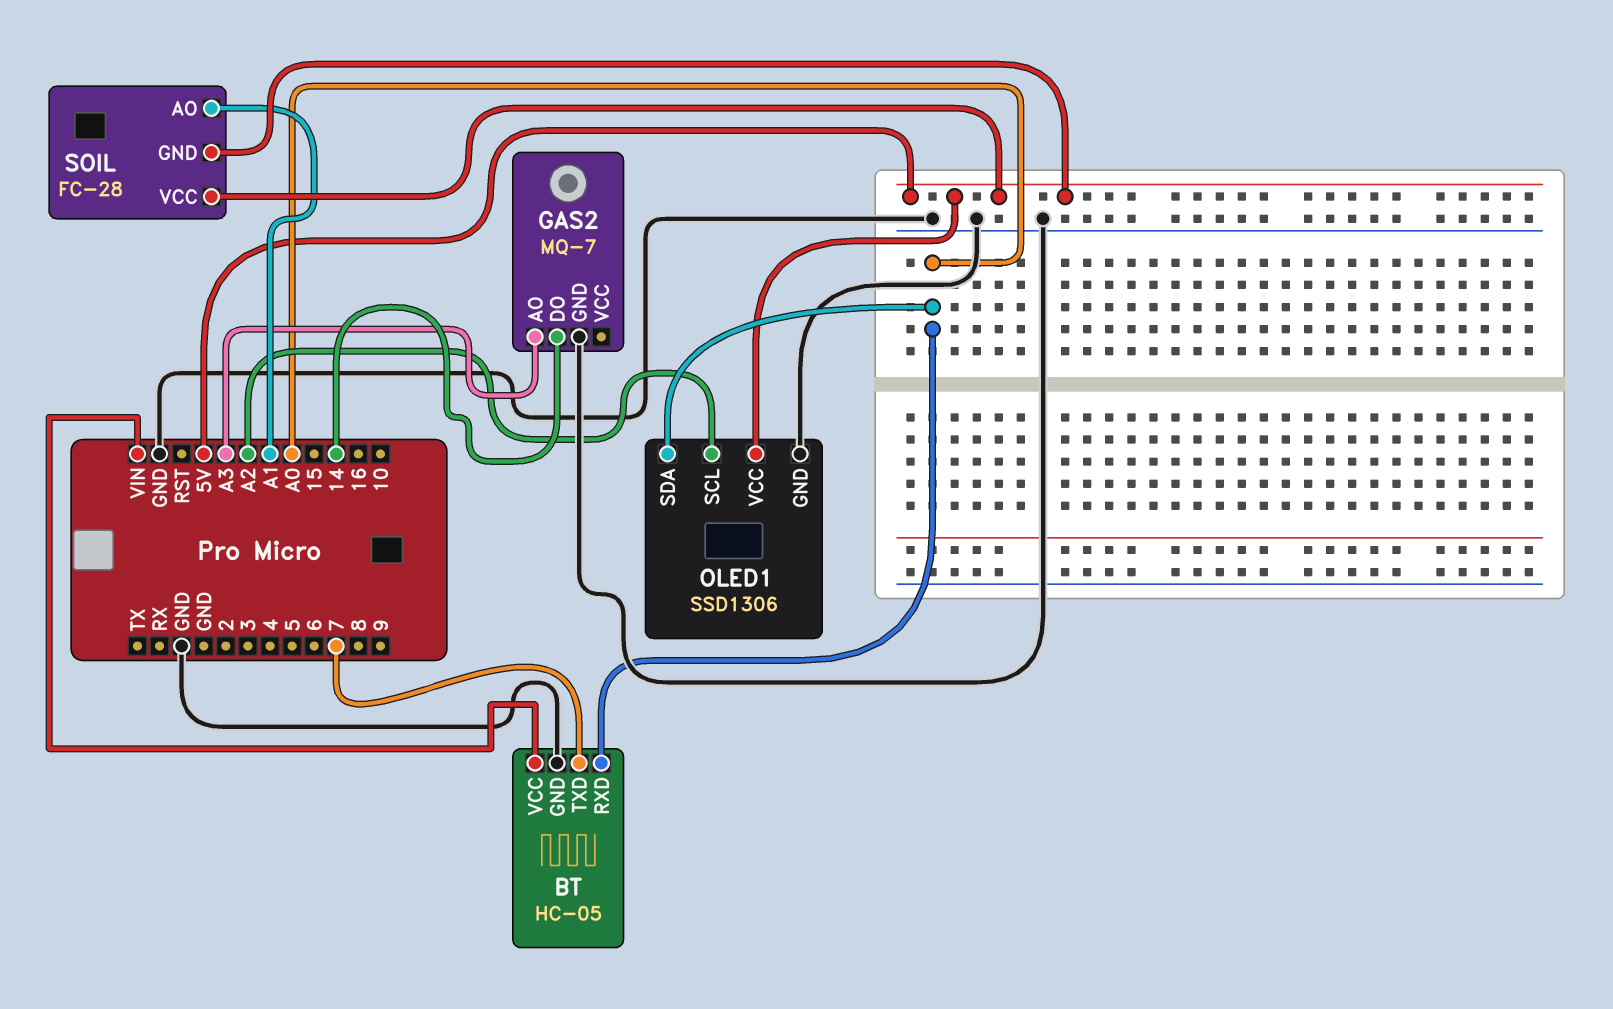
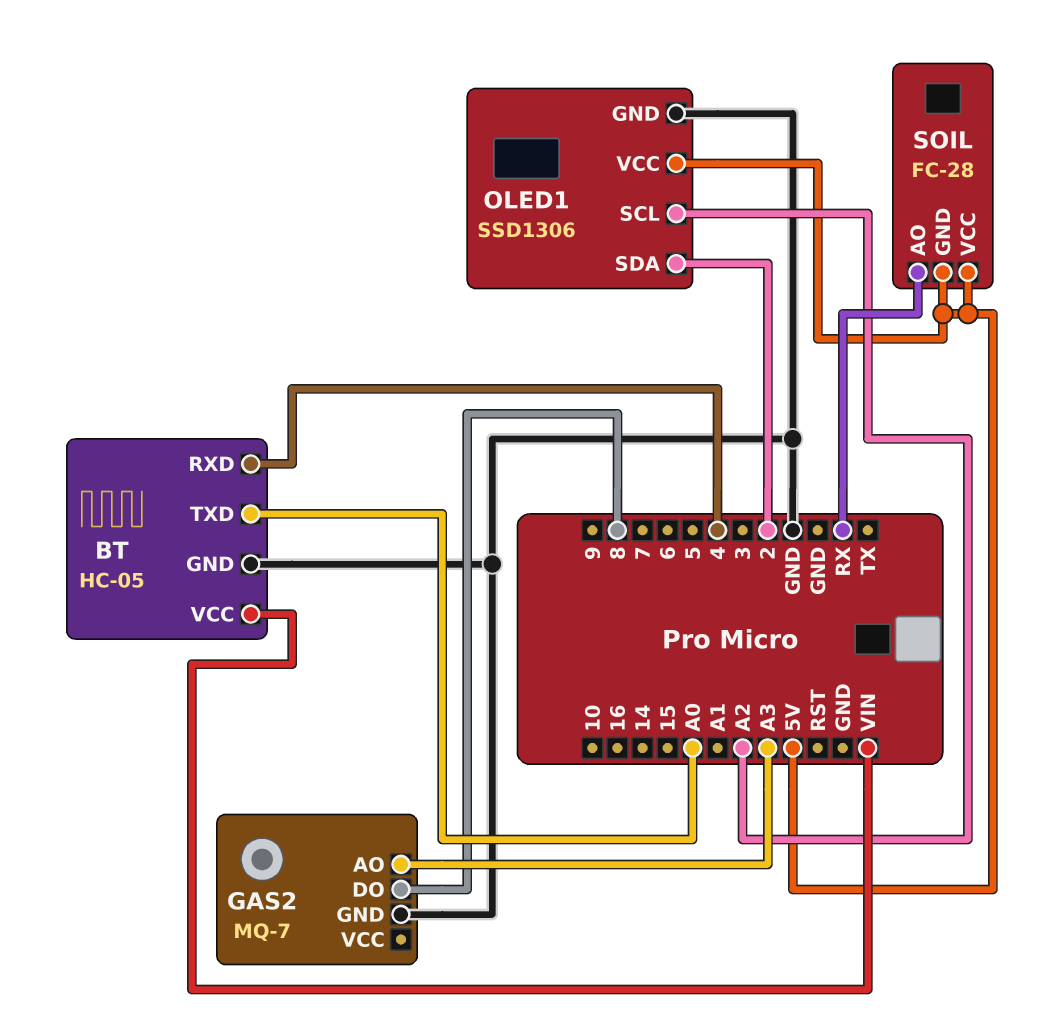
BT pin RXD: A0 -> 4
BT pin TXD: 7 -> A0
GAS2 pin DO: 14 -> 8
OLED1 pin SDA: A0 -> 2
SOIL pin AO: A1 -> RX

